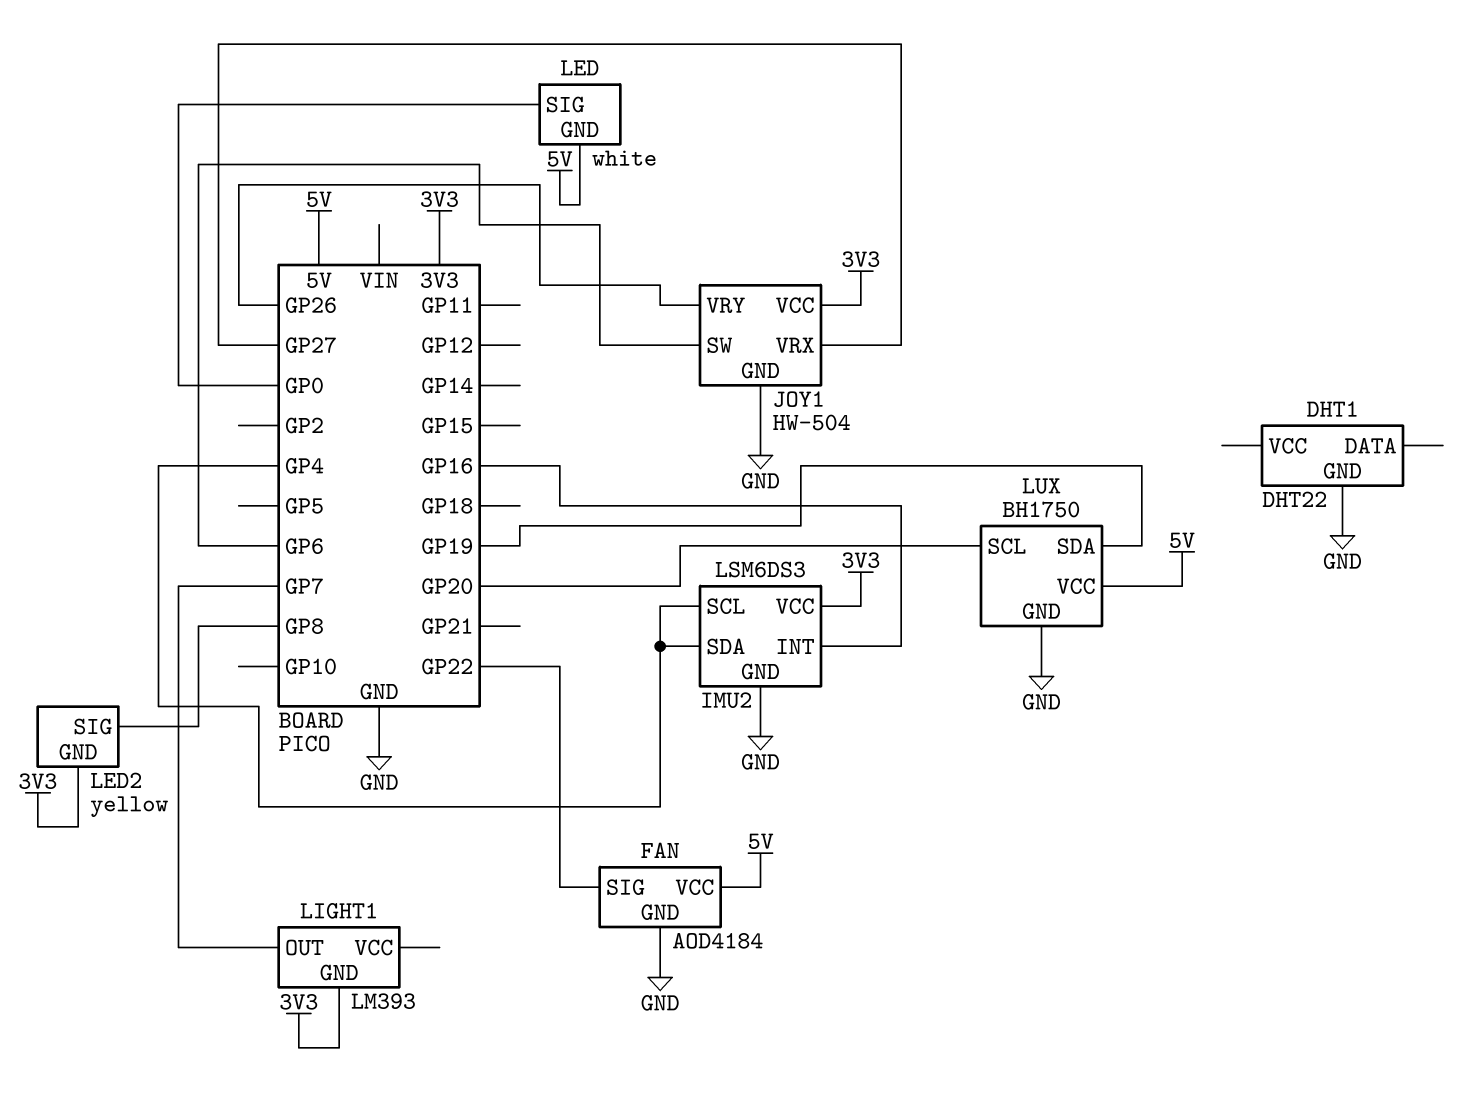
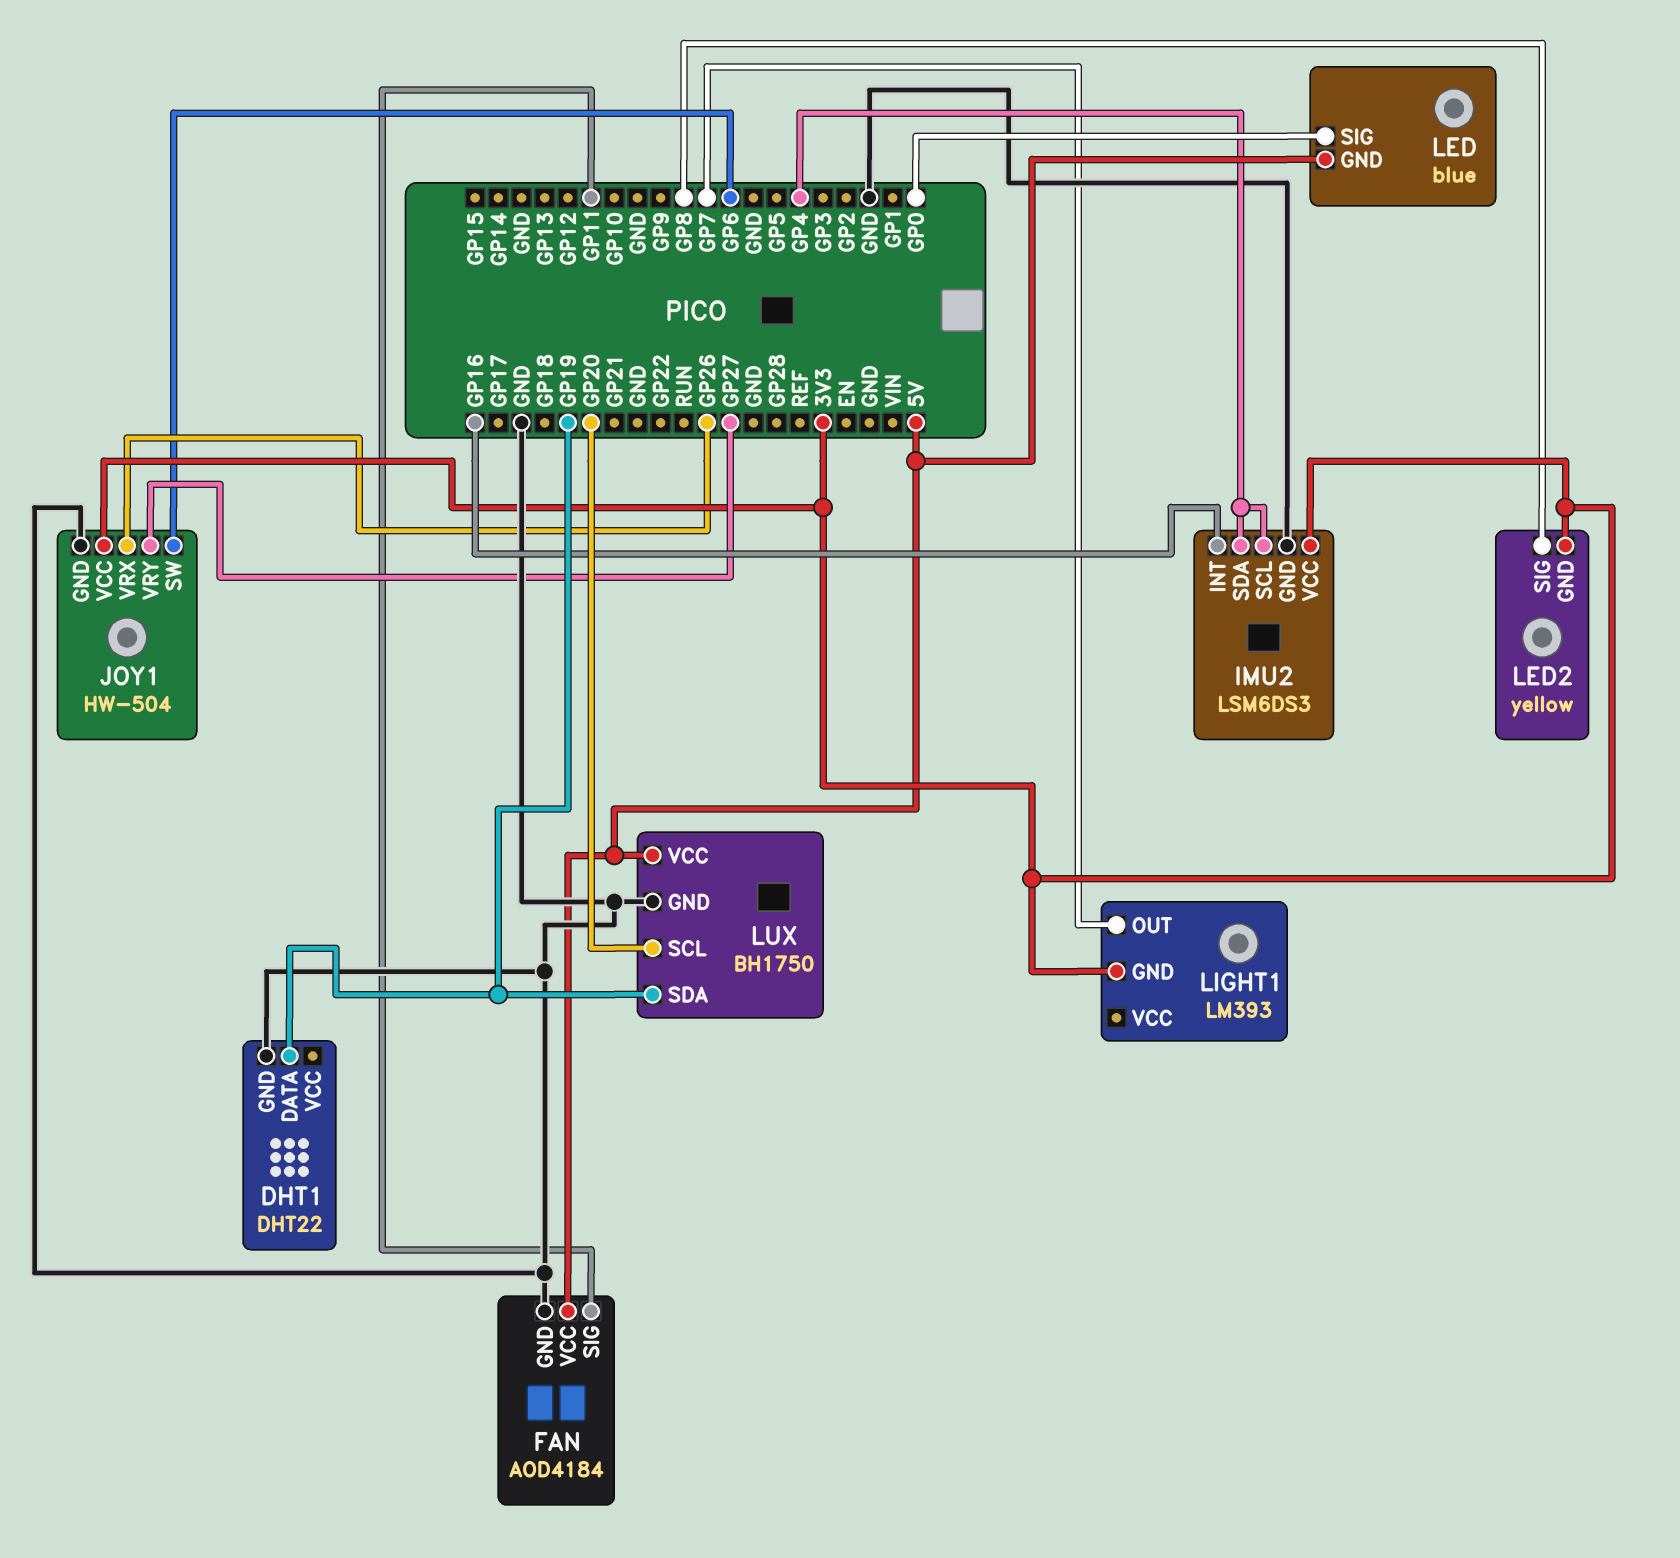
DHT1 pin DATA: none -> GP19
FAN pin SIG: GP22 -> GP11
JOY1 pin VRX: GP27 -> GP26
JOY1 pin VRY: GP26 -> GP27
LED: white -> blue

